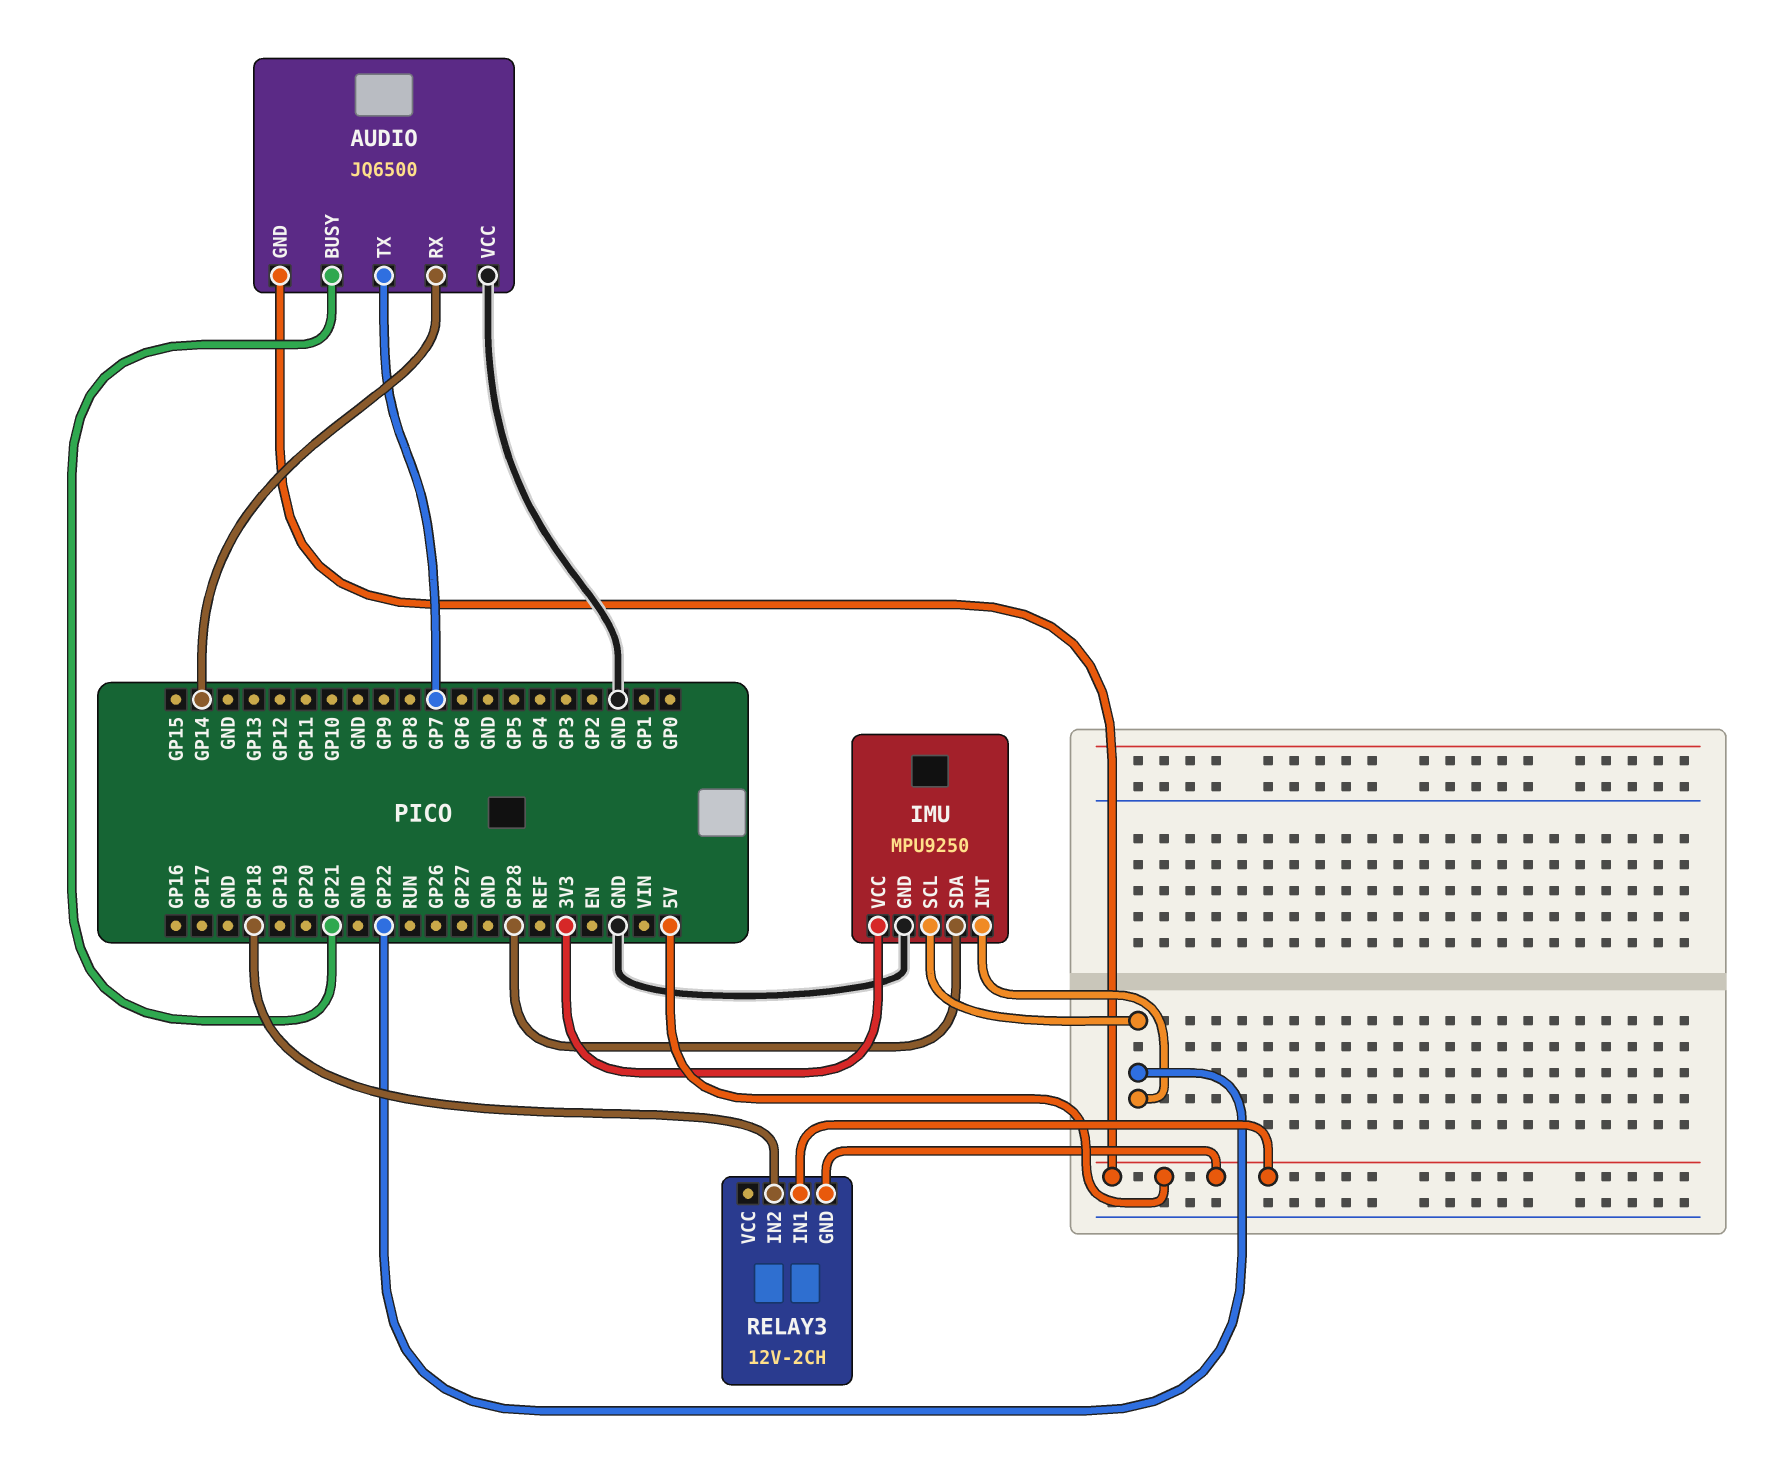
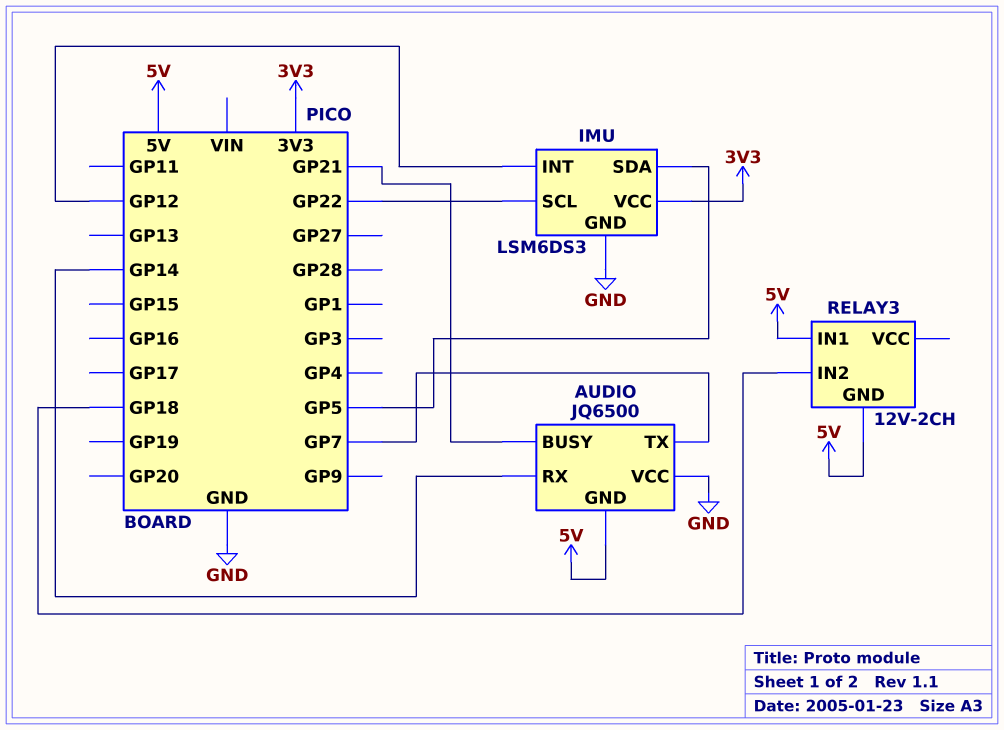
IMU: MPU9250 -> LSM6DS3
IMU pin INT: GP22 -> GP12
IMU pin SDA: GP28 -> GP5

